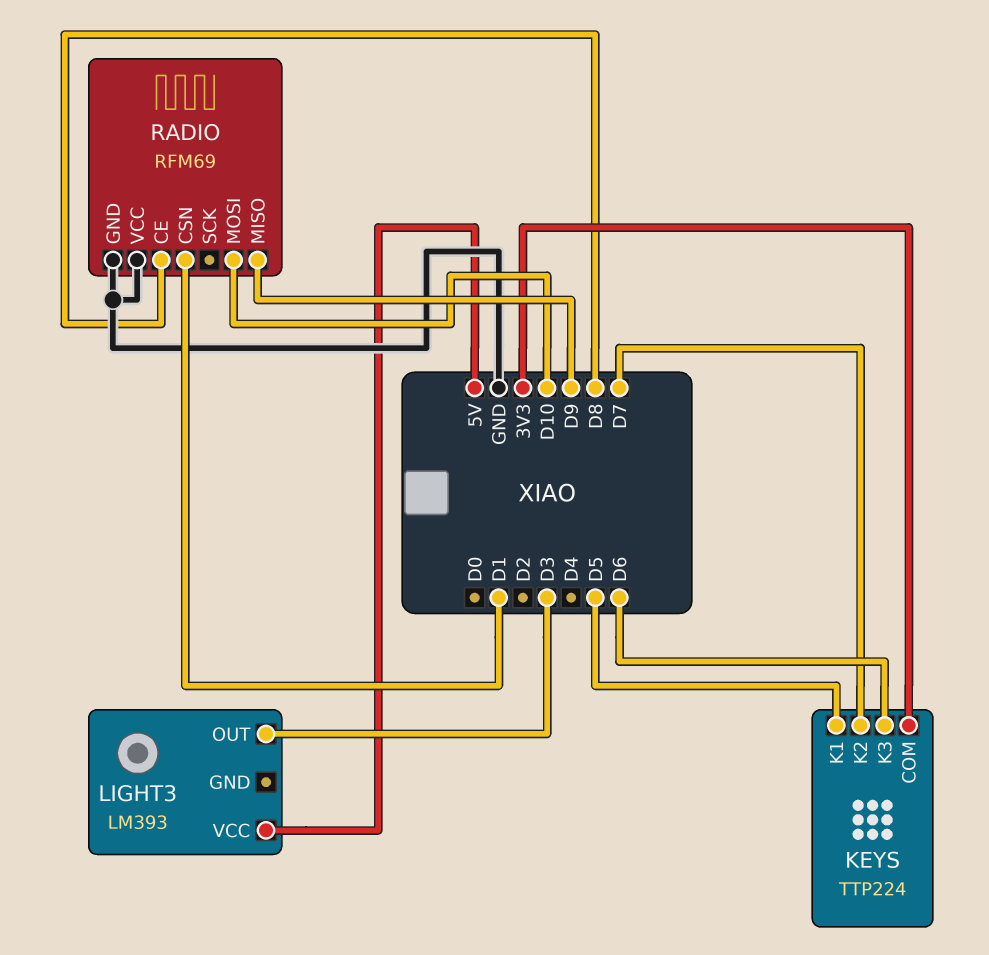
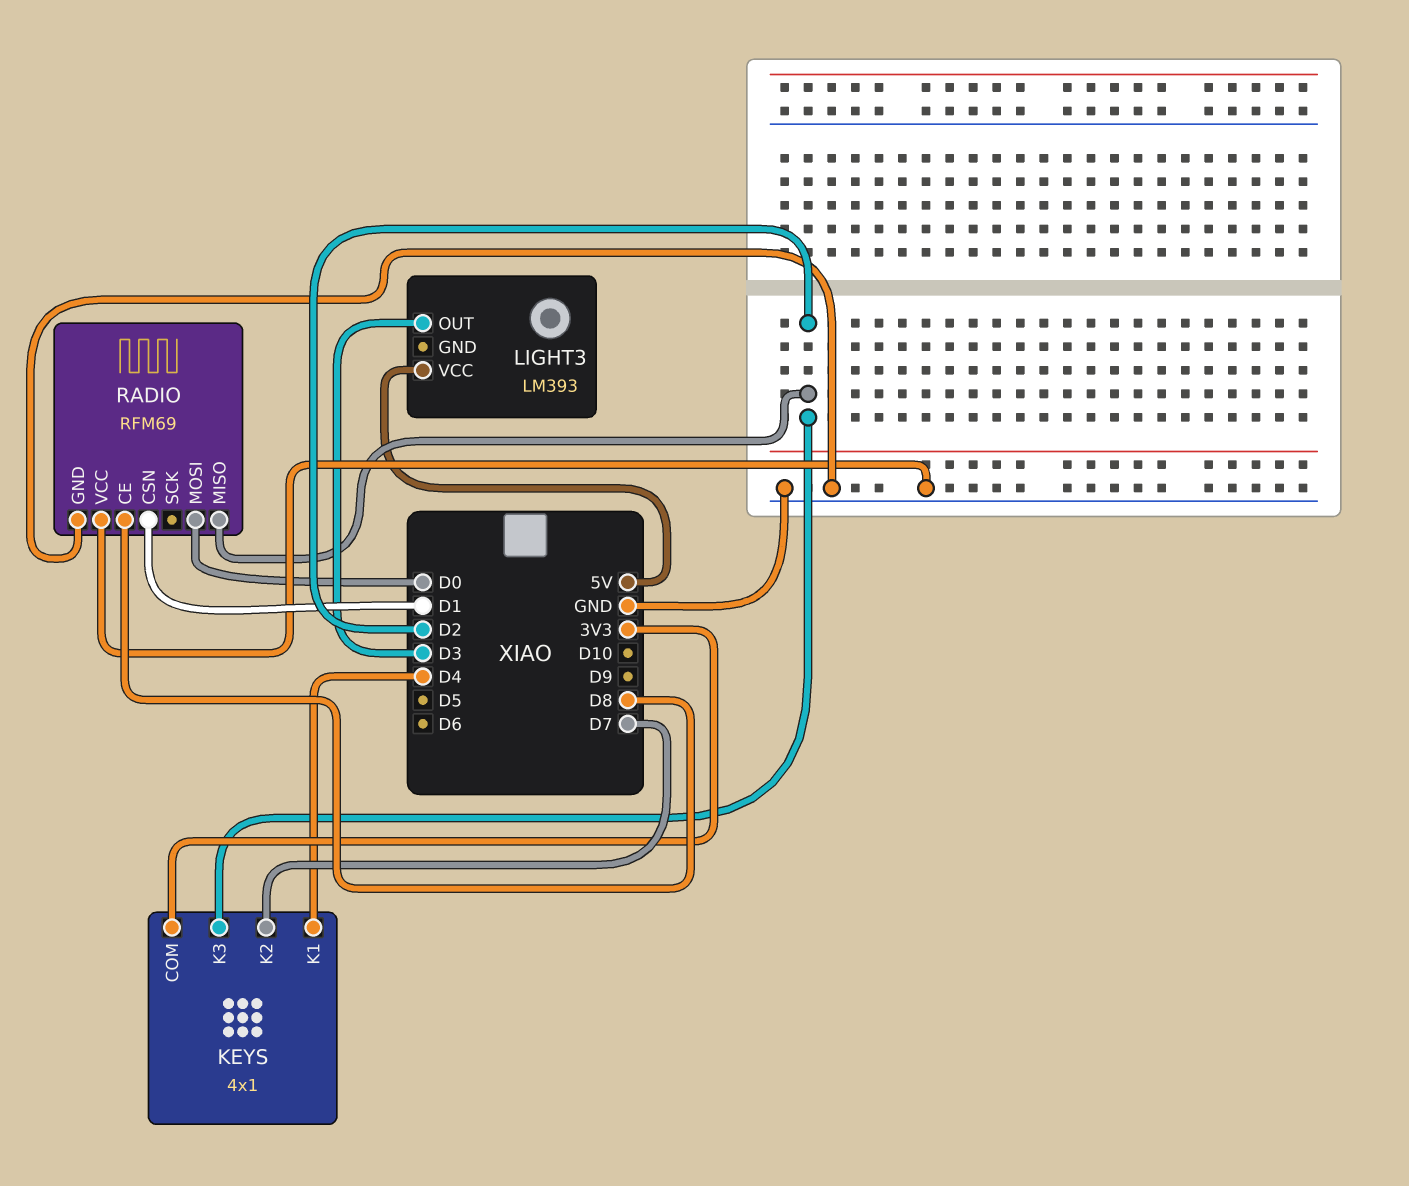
KEYS: TTP224 -> 4x1
KEYS pin K1: D5 -> D4
KEYS pin K3: D6 -> D2
RADIO pin MISO: D9 -> D2
RADIO pin MOSI: D10 -> D0

